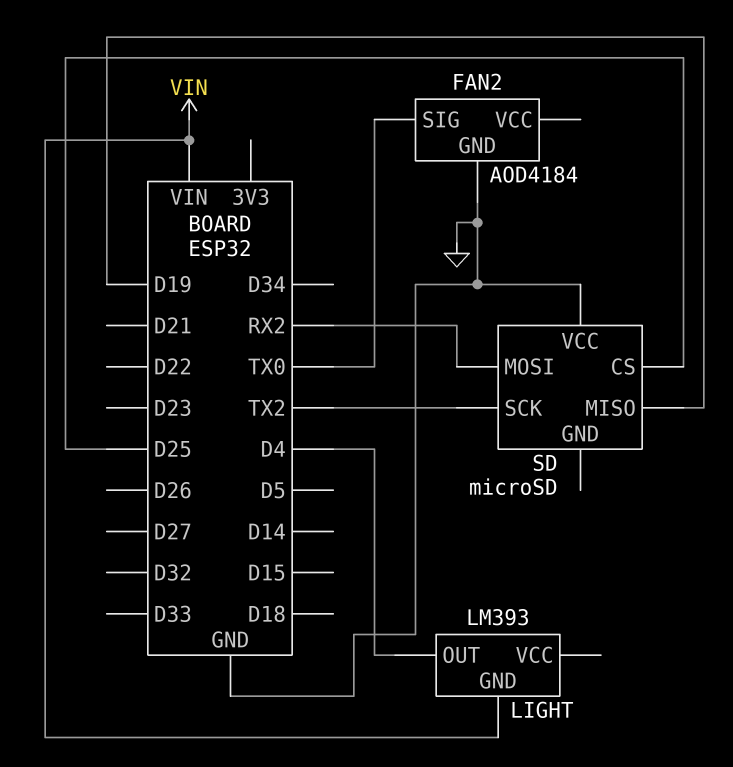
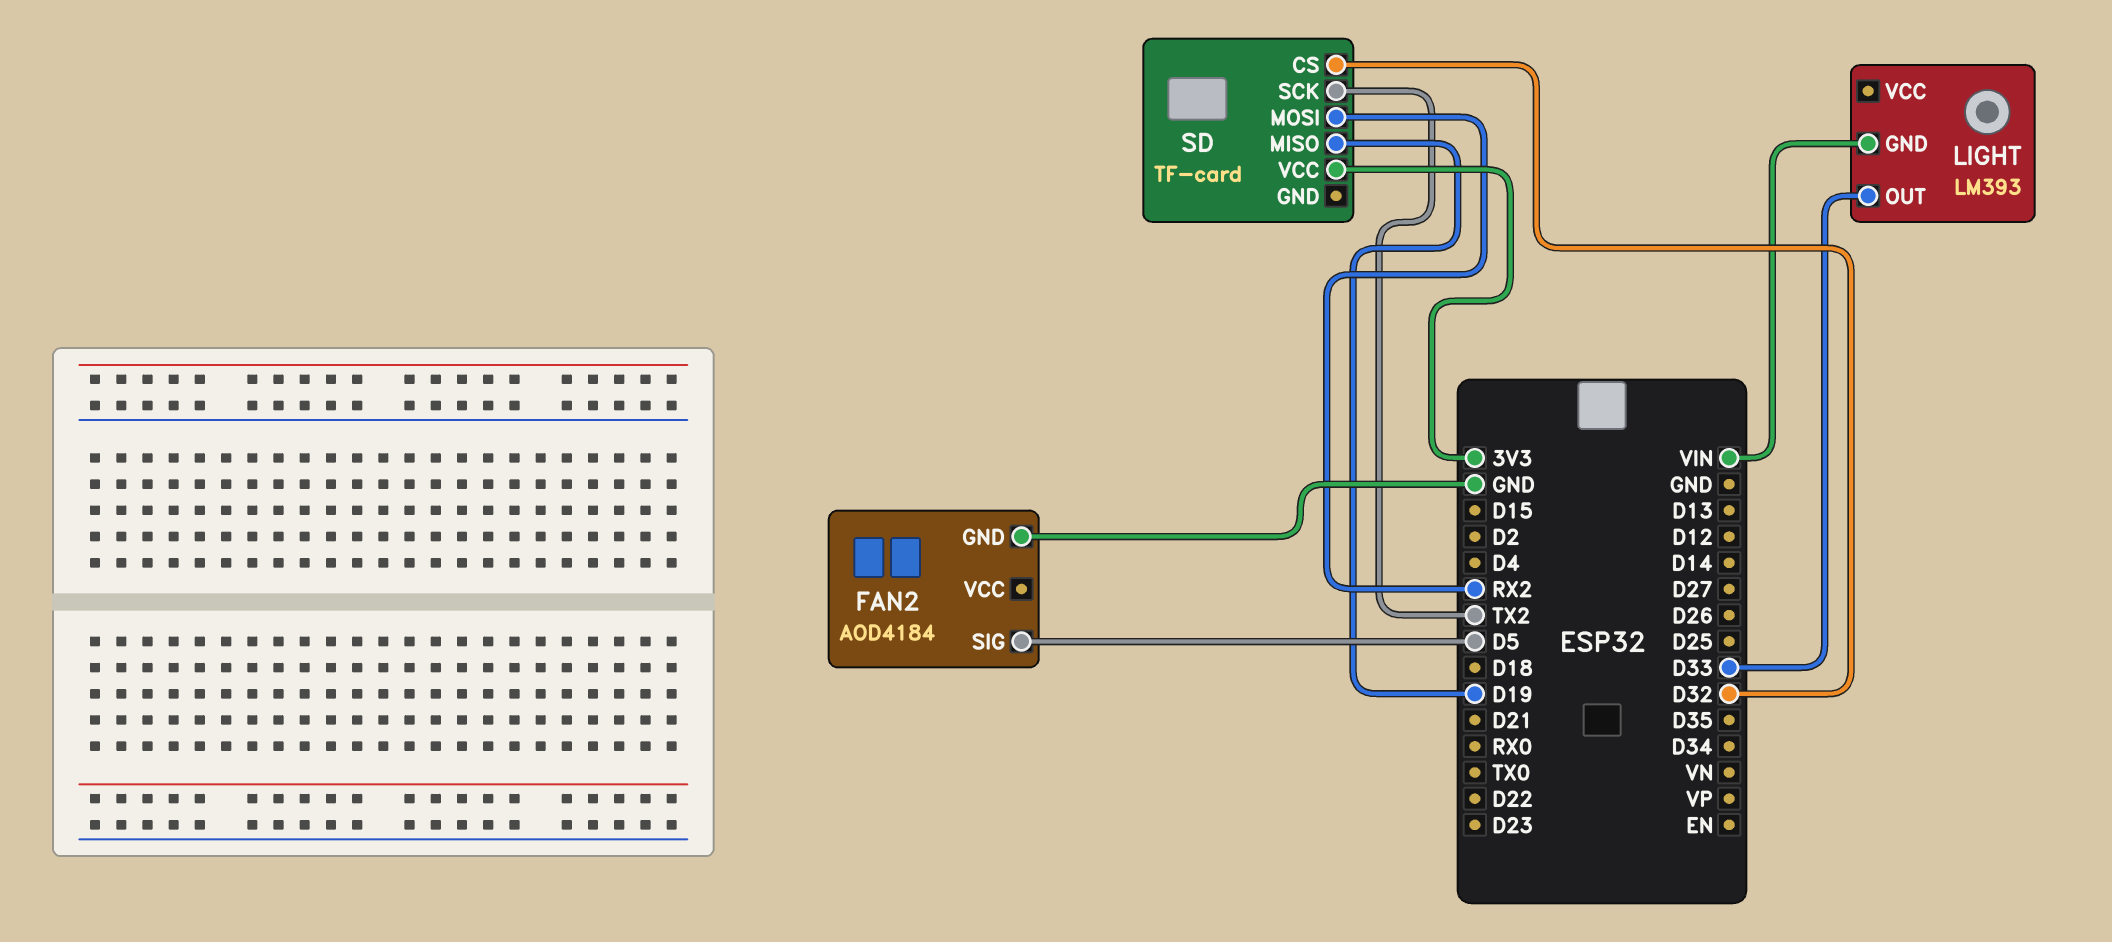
FAN2 pin SIG: TX0 -> D5
LIGHT pin OUT: D4 -> D33
SD: microSD -> TF-card
SD pin CS: D25 -> D32
SD pin VCC: GND -> 3V3

